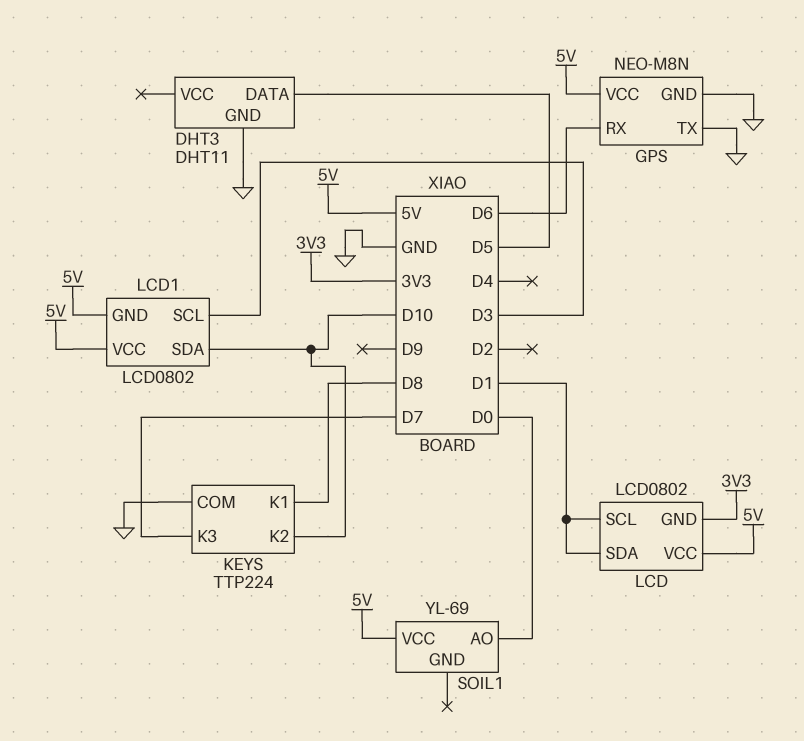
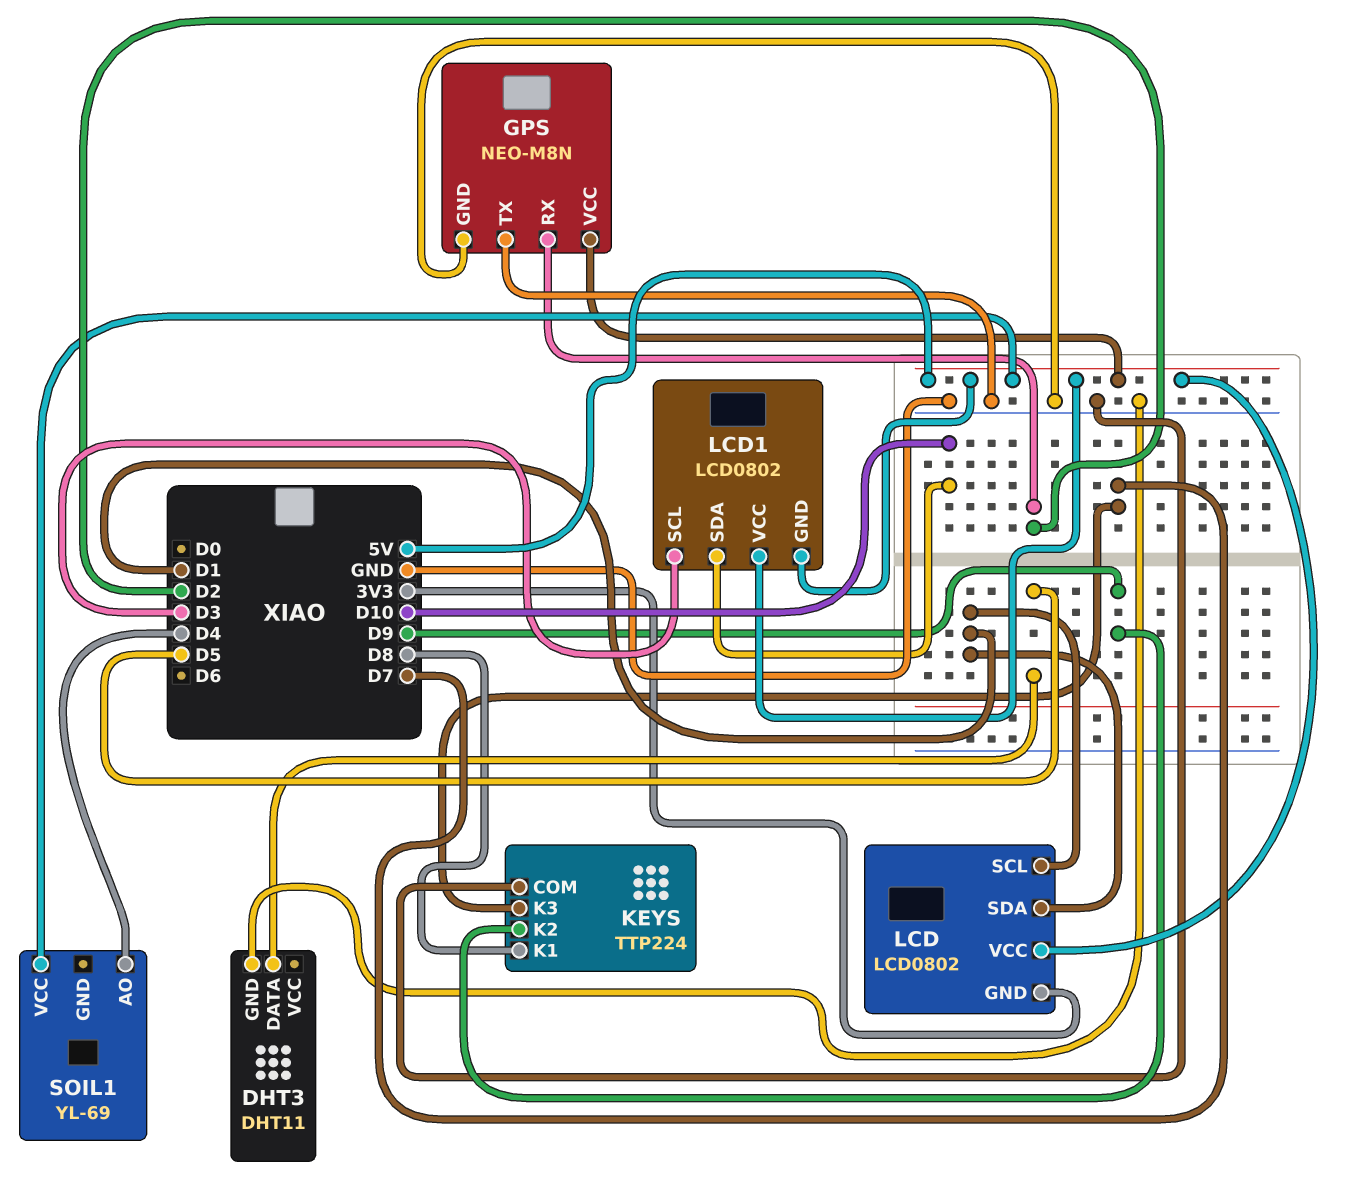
GPS pin RX: D6 -> D2
KEYS pin K2: D10 -> D9
SOIL1 pin AO: D0 -> D4

